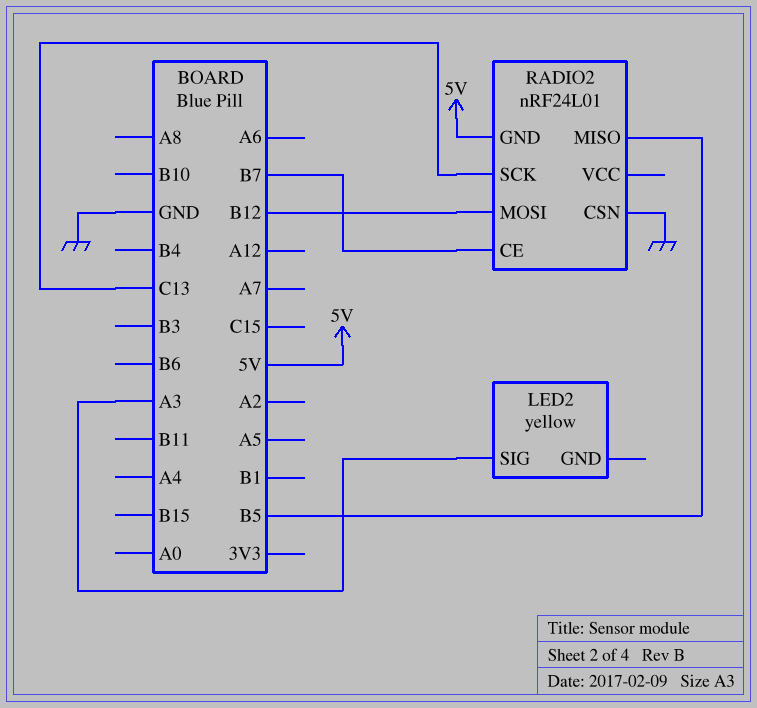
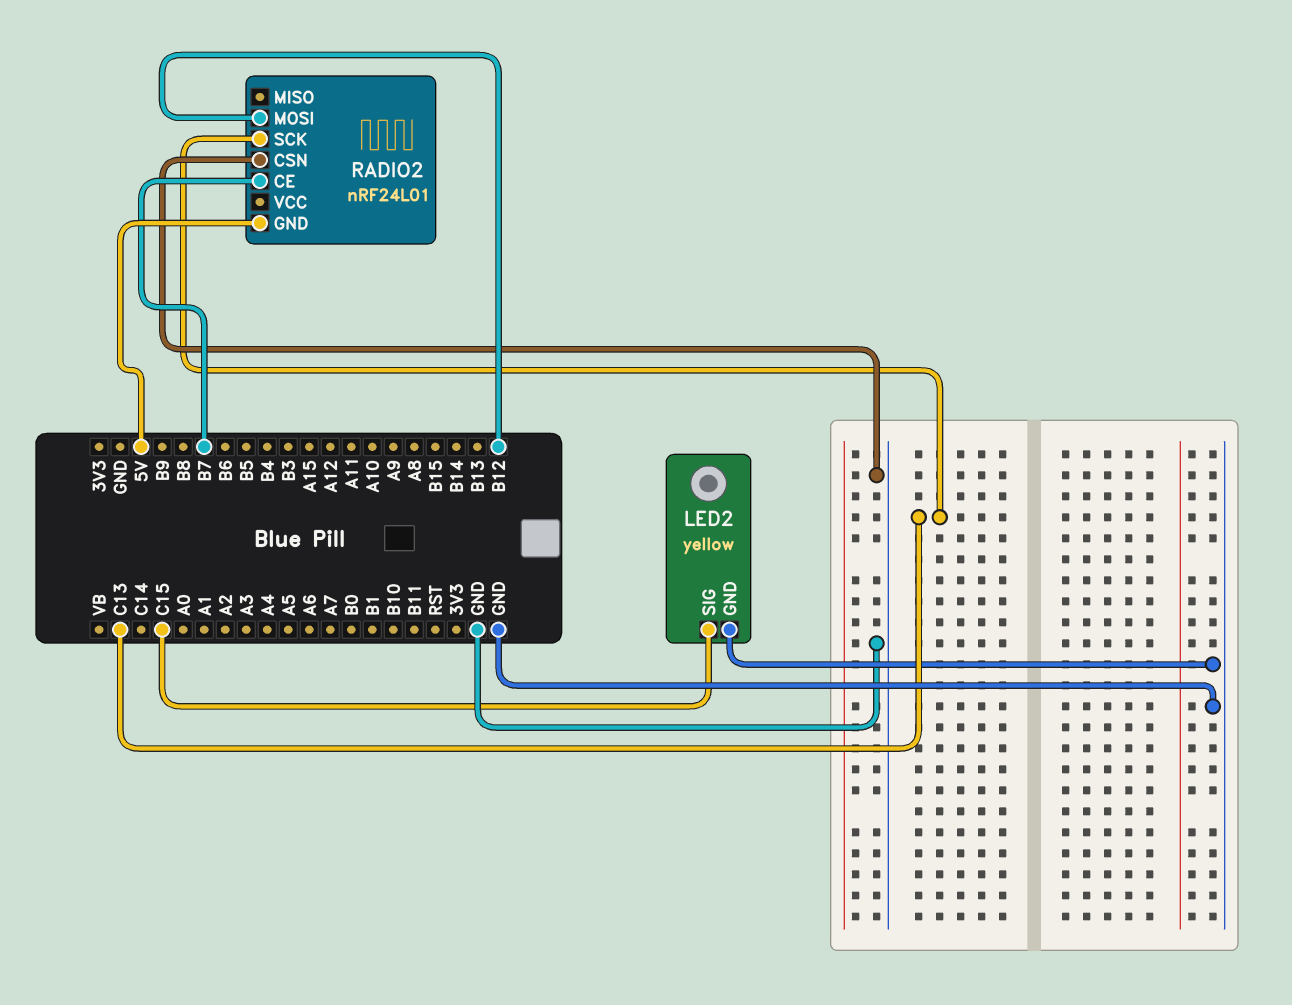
LED2 pin GND: none -> GND
LED2 pin SIG: A3 -> C15
RADIO2 pin MISO: B5 -> none

